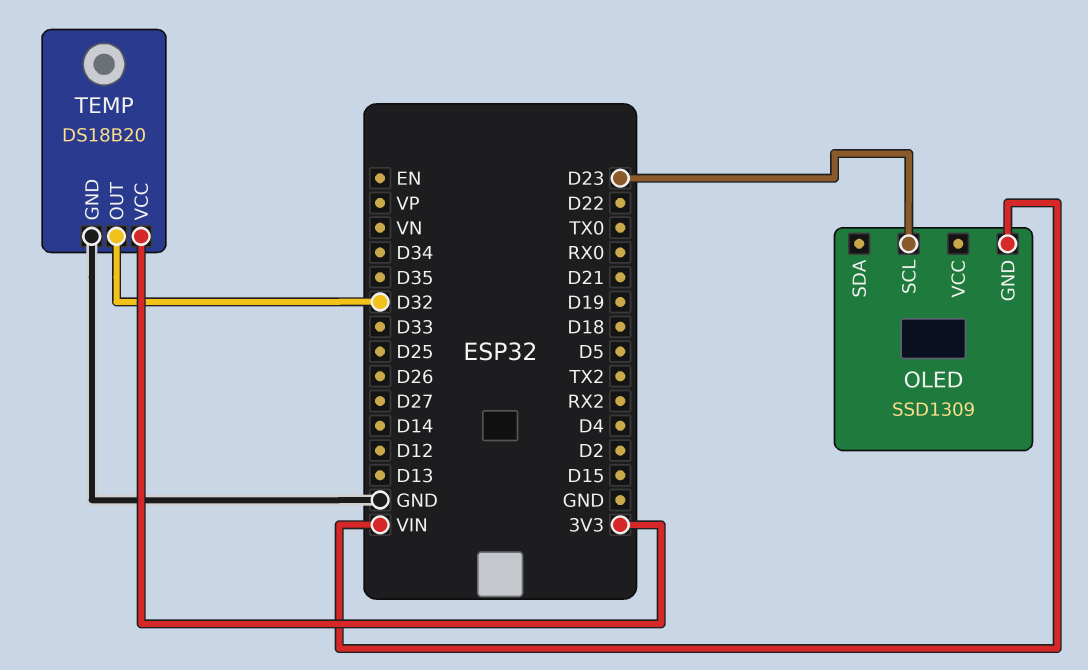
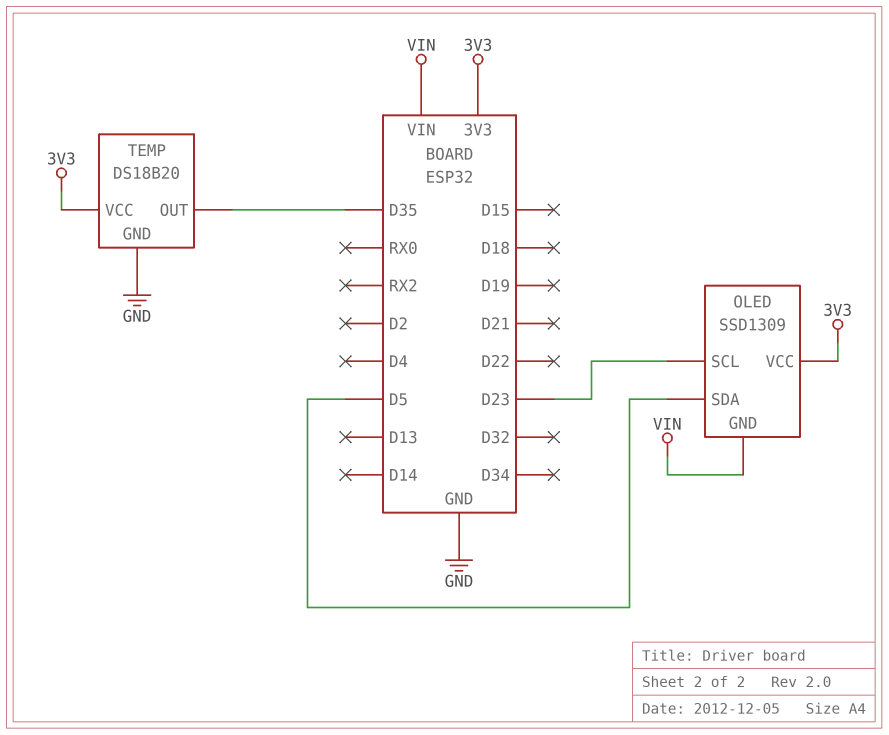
OLED pin SDA: none -> D5
OLED pin VCC: none -> 3V3
TEMP pin OUT: D32 -> D35

